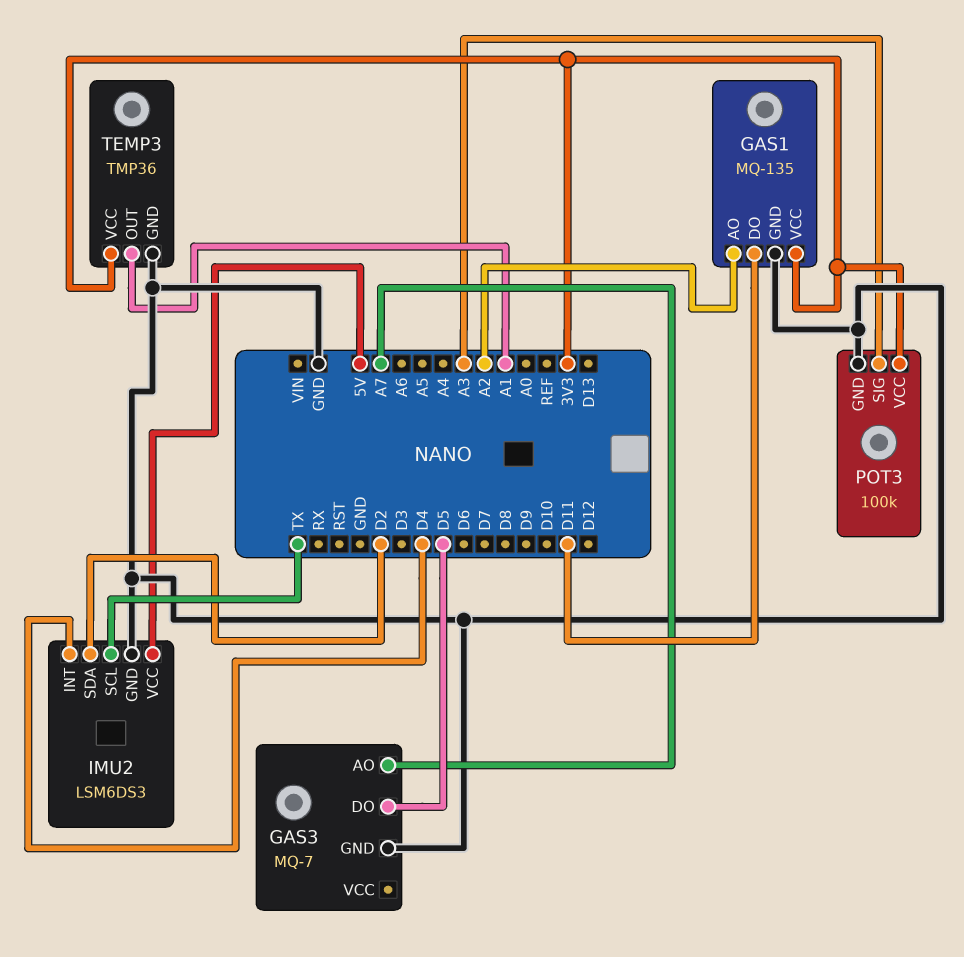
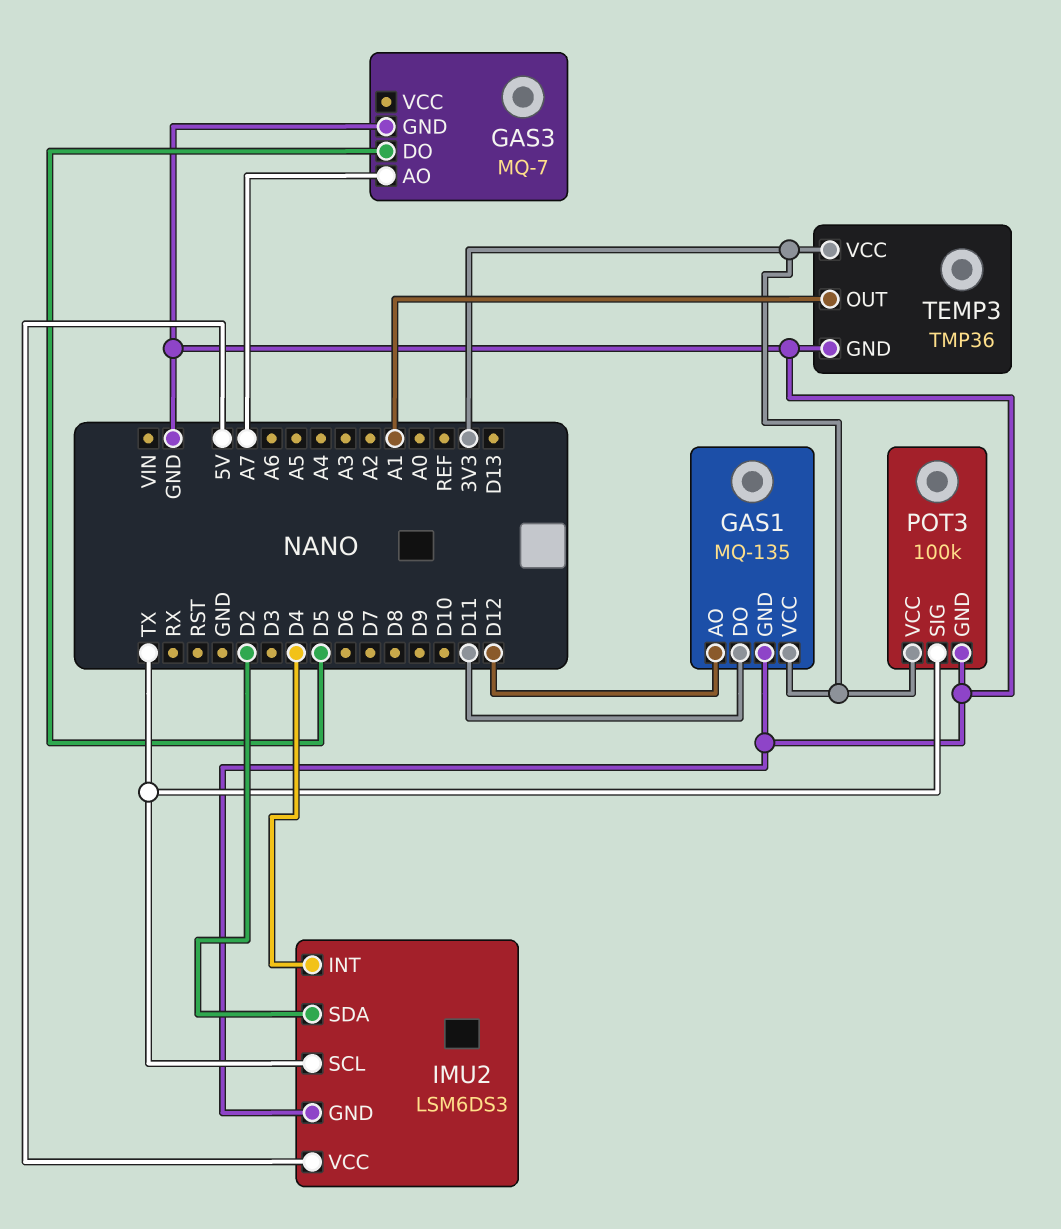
GAS1 pin AO: A2 -> D12
POT3 pin SIG: A3 -> TX

